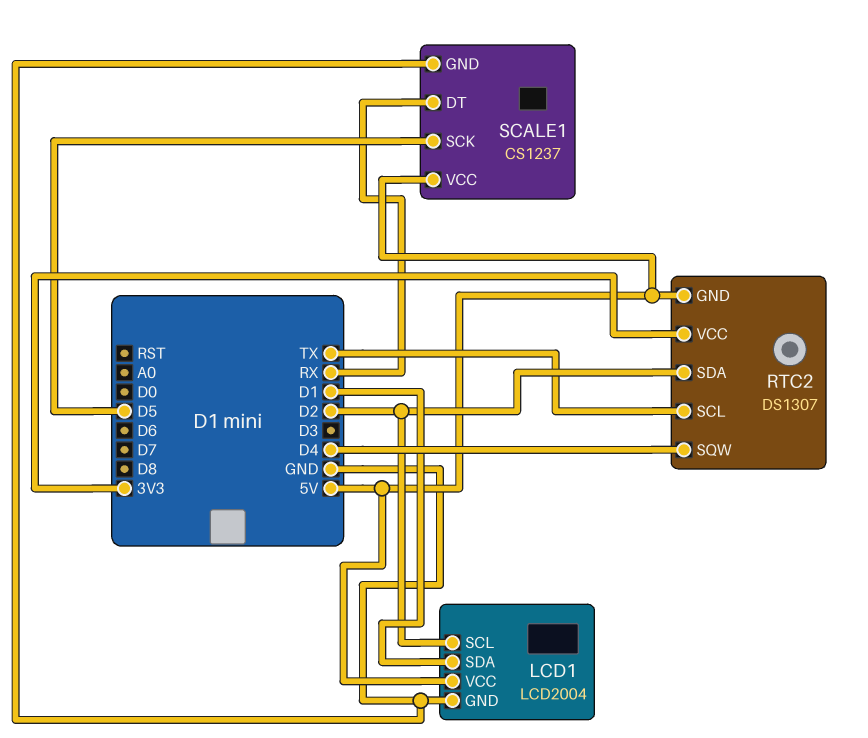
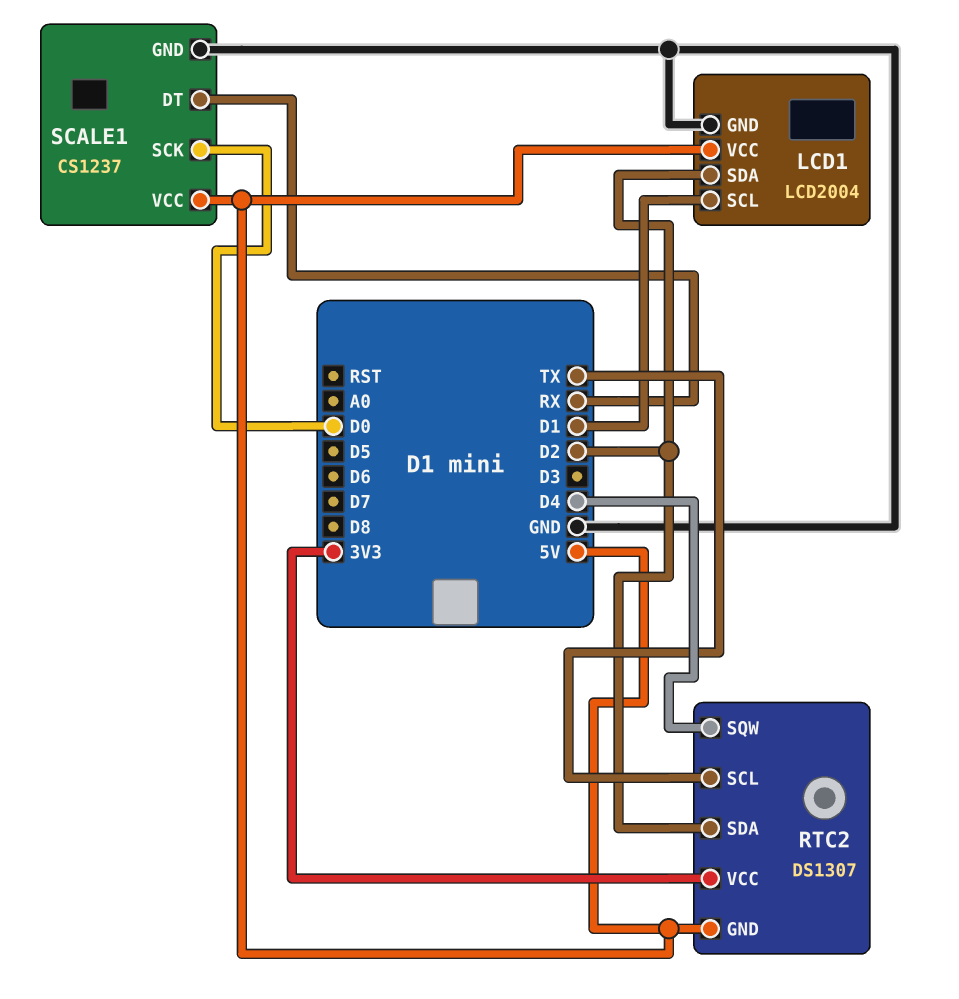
LCD1 pin SCL: D2 -> D1
LCD1 pin SDA: D1 -> D2
SCALE1 pin SCK: D5 -> D0

